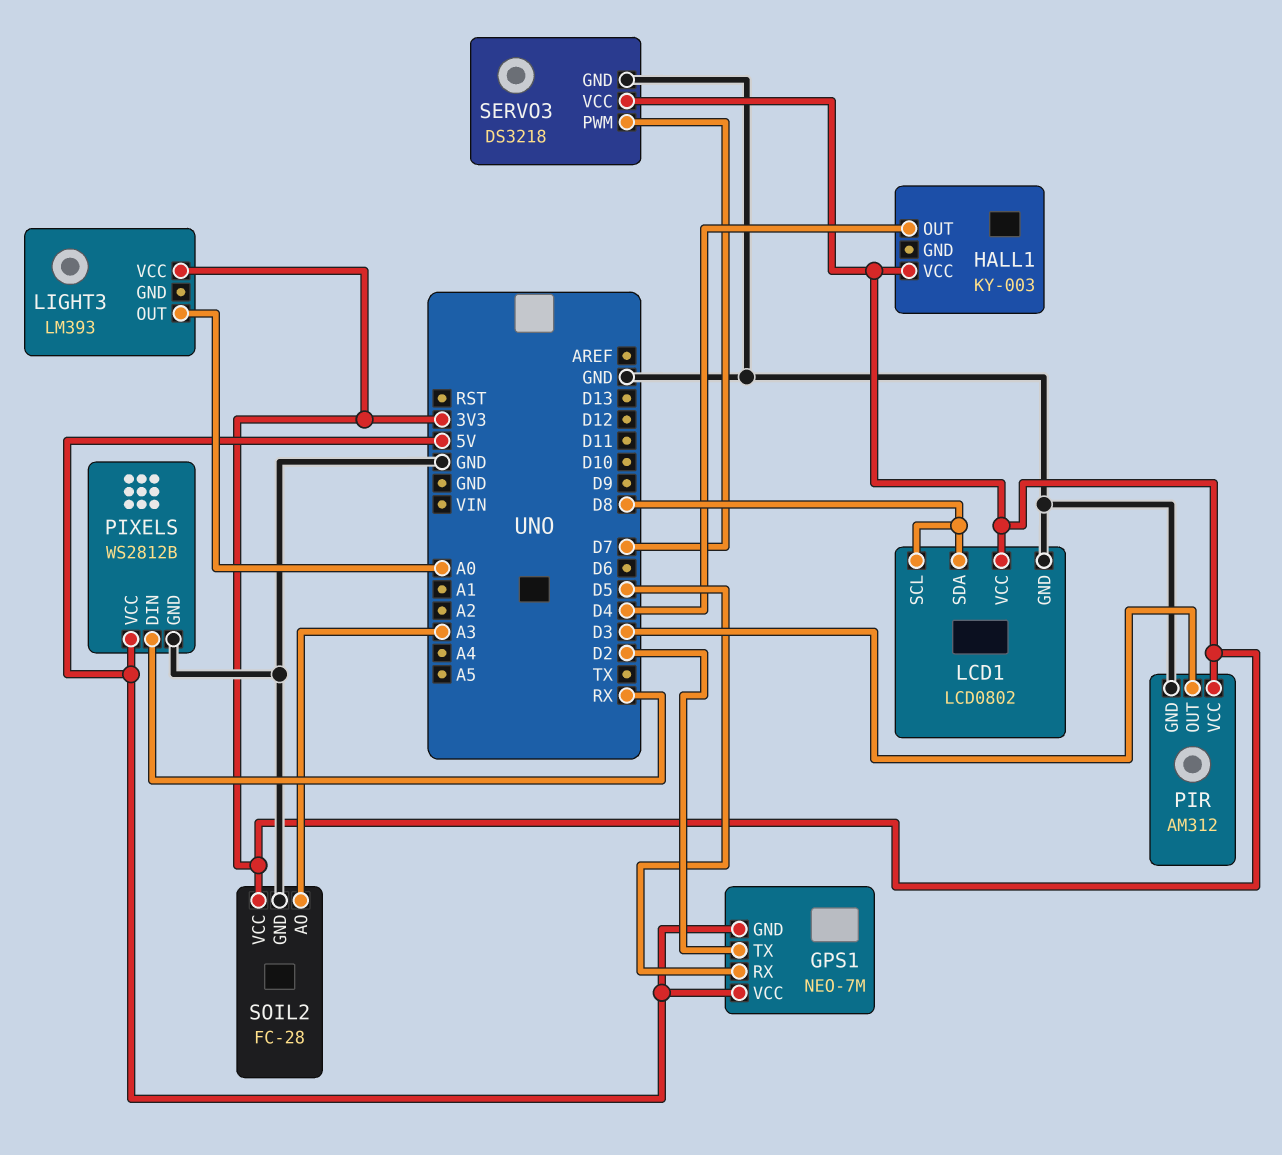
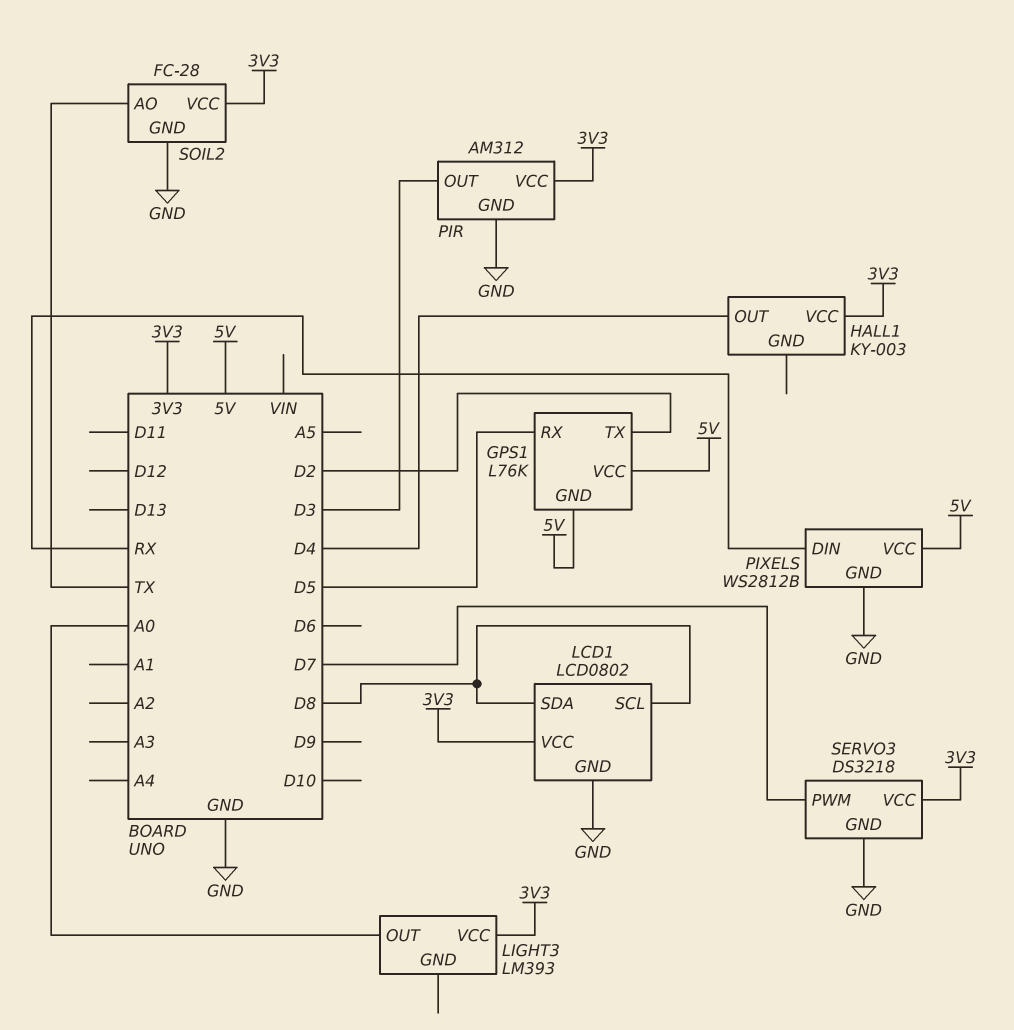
GPS1: NEO-7M -> L76K
SOIL2 pin AO: A3 -> TX

